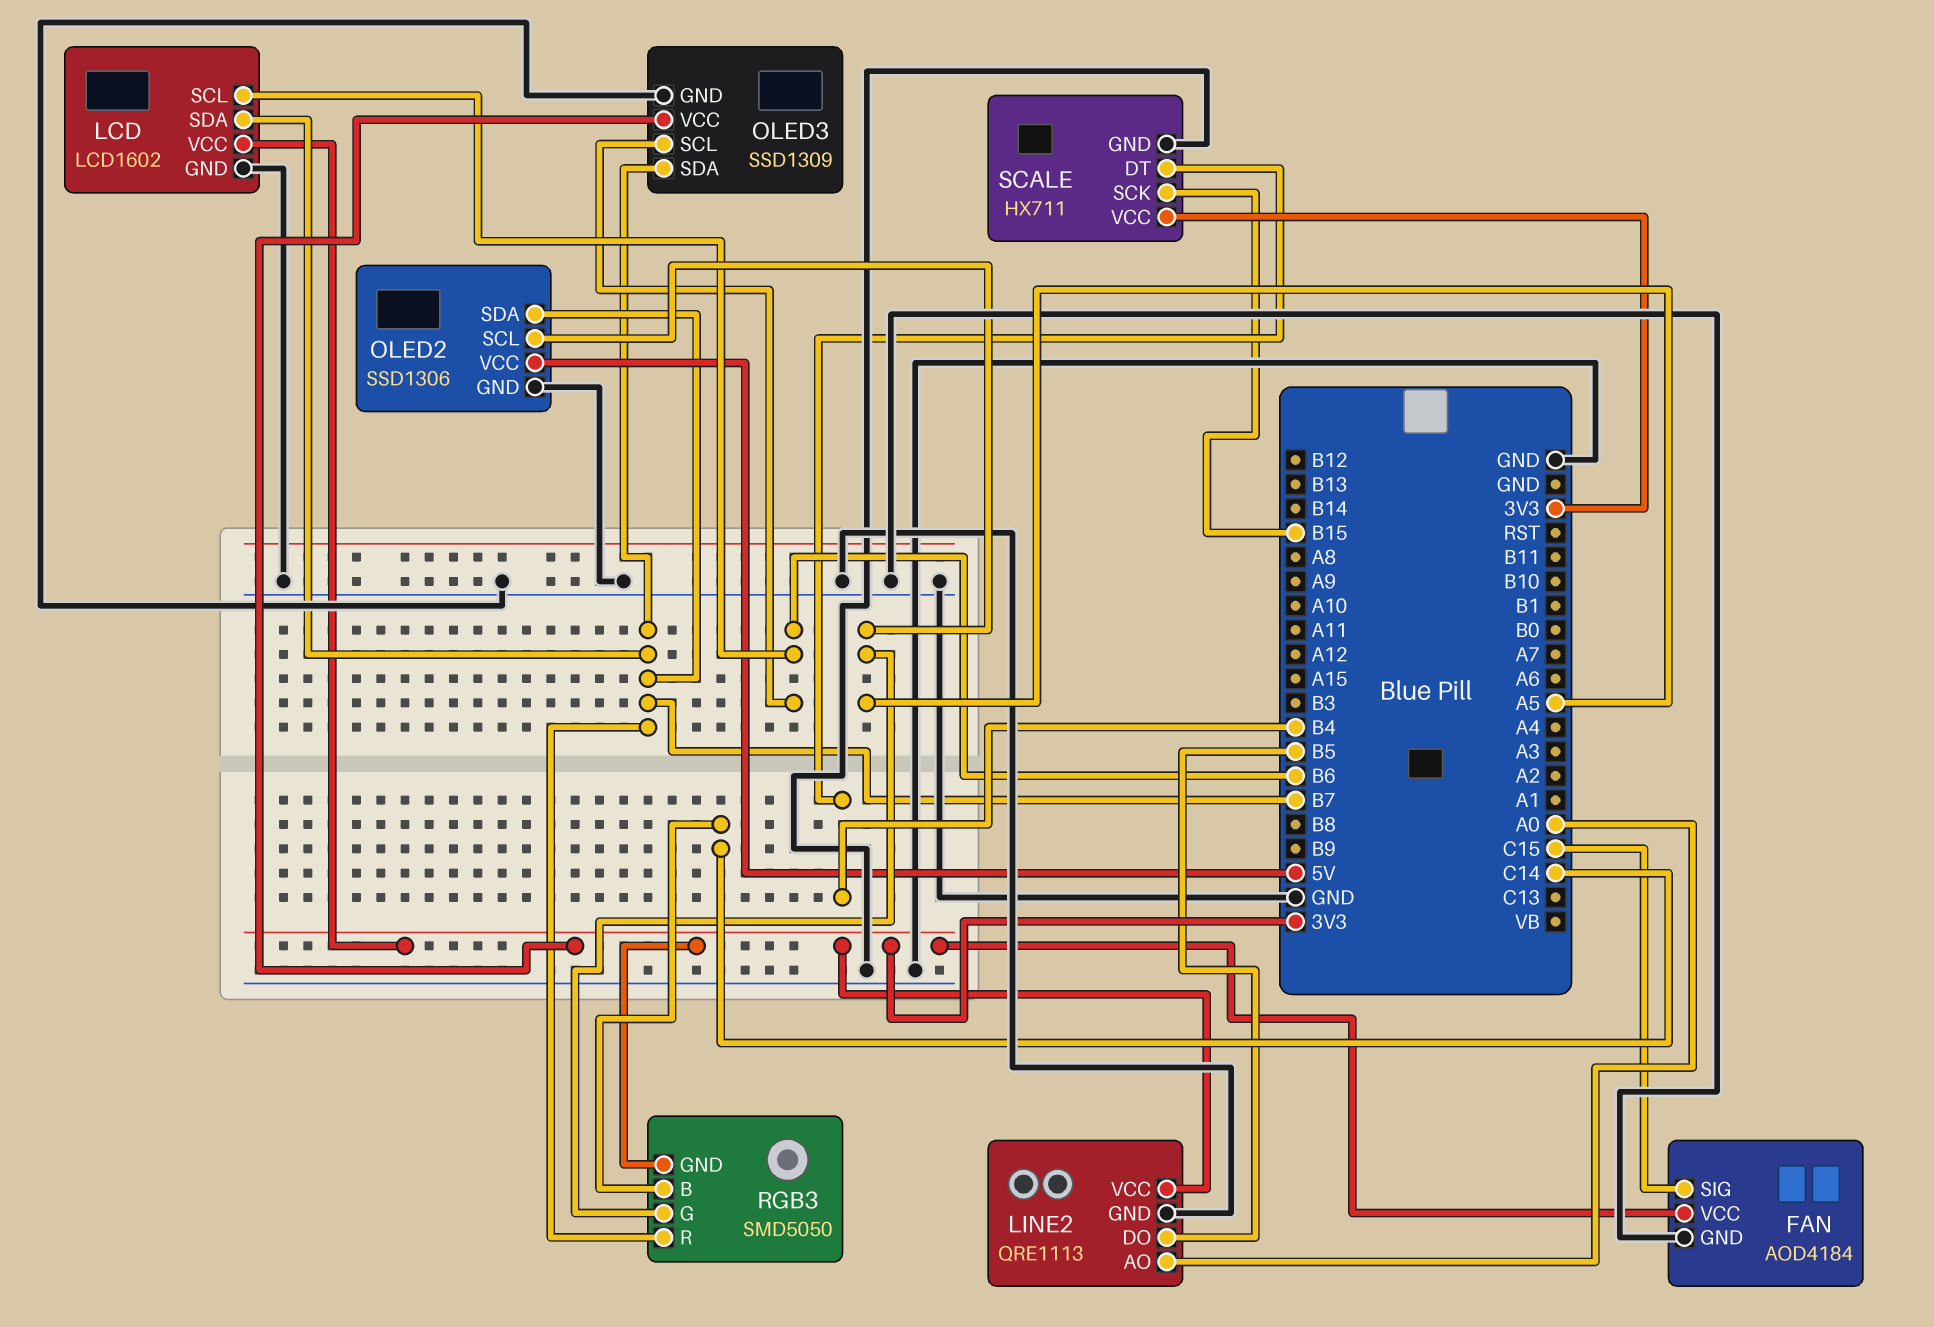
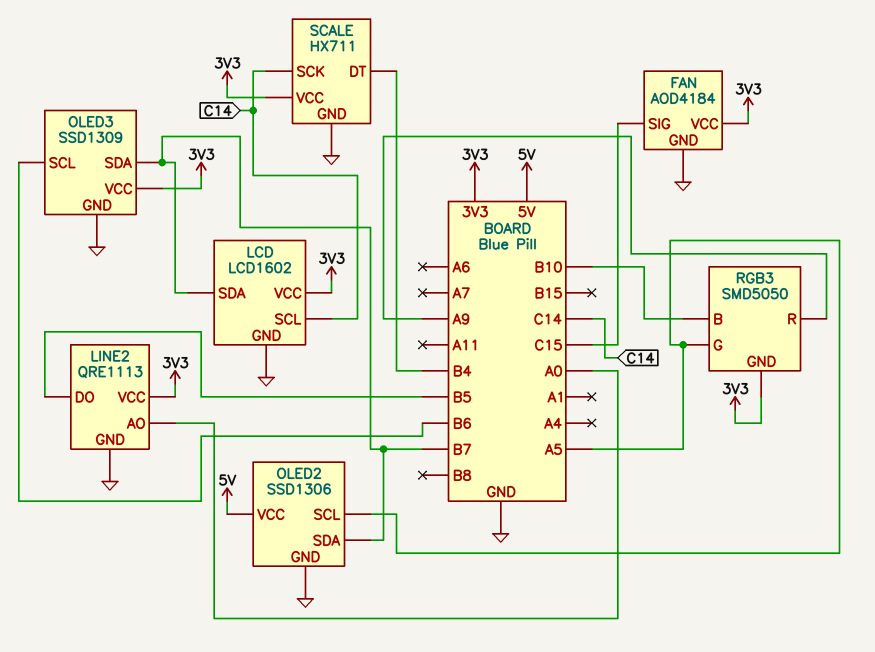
LCD pin SCL: B6 -> C14
RGB3 pin B: C14 -> B10
RGB3 pin R: B7 -> A9
SCALE pin SCK: B15 -> C14

